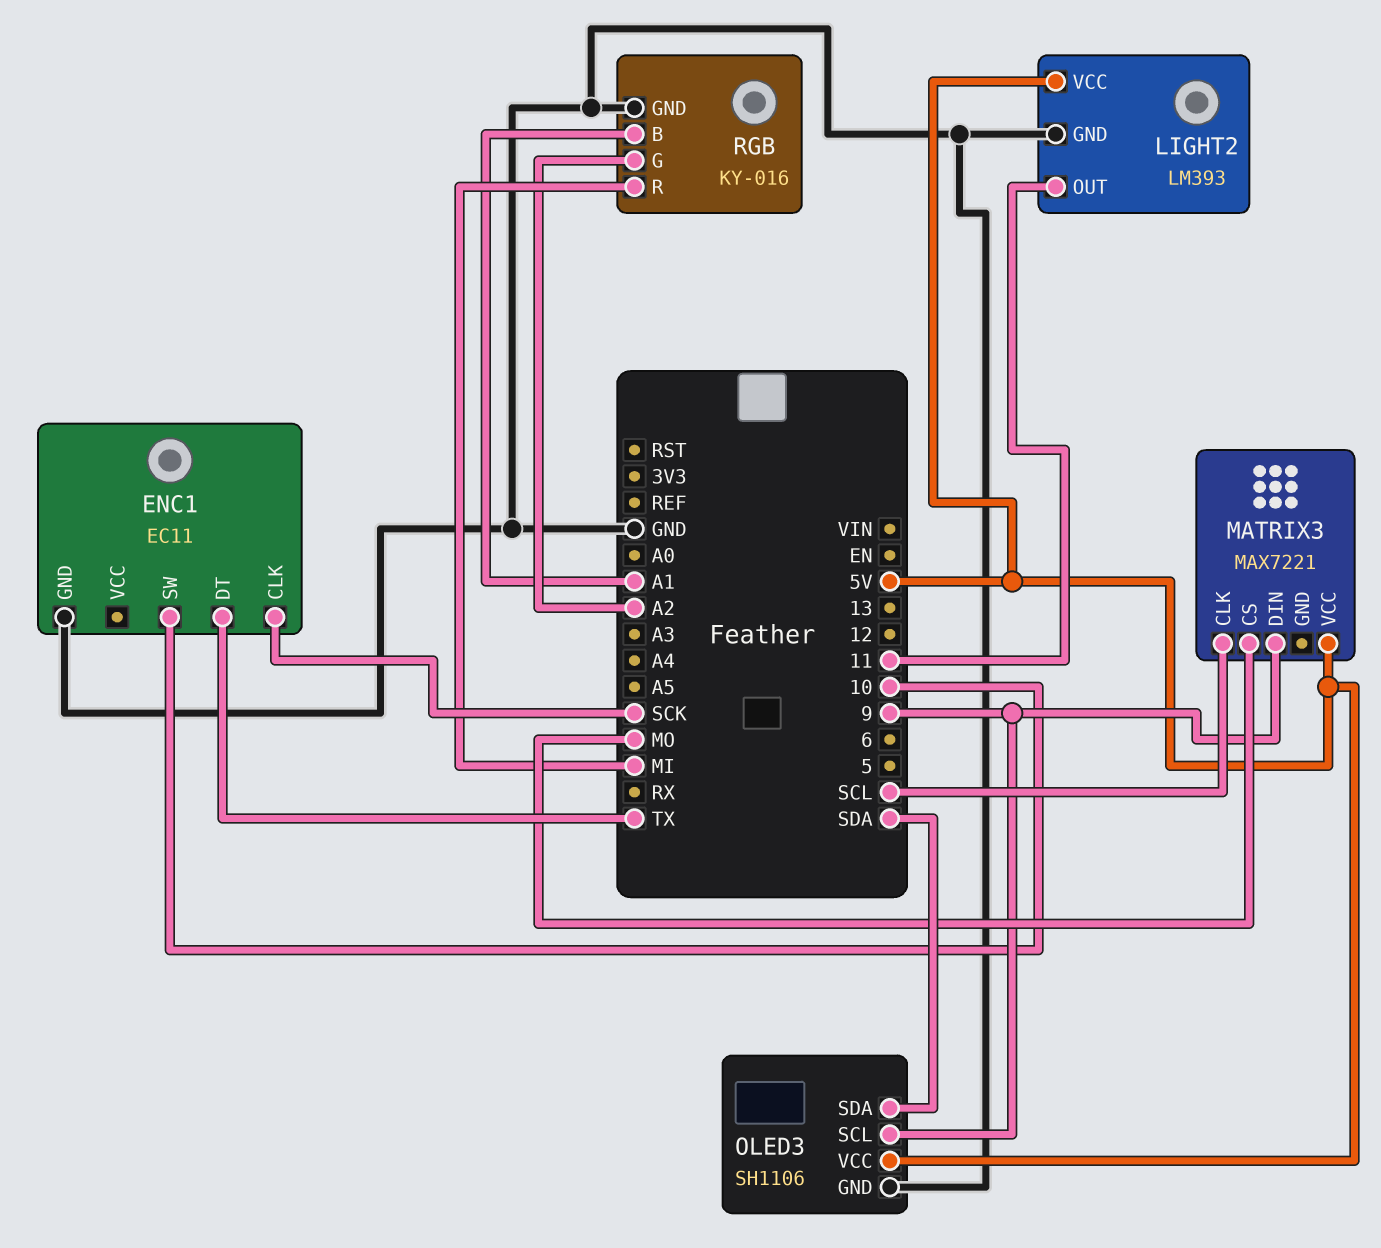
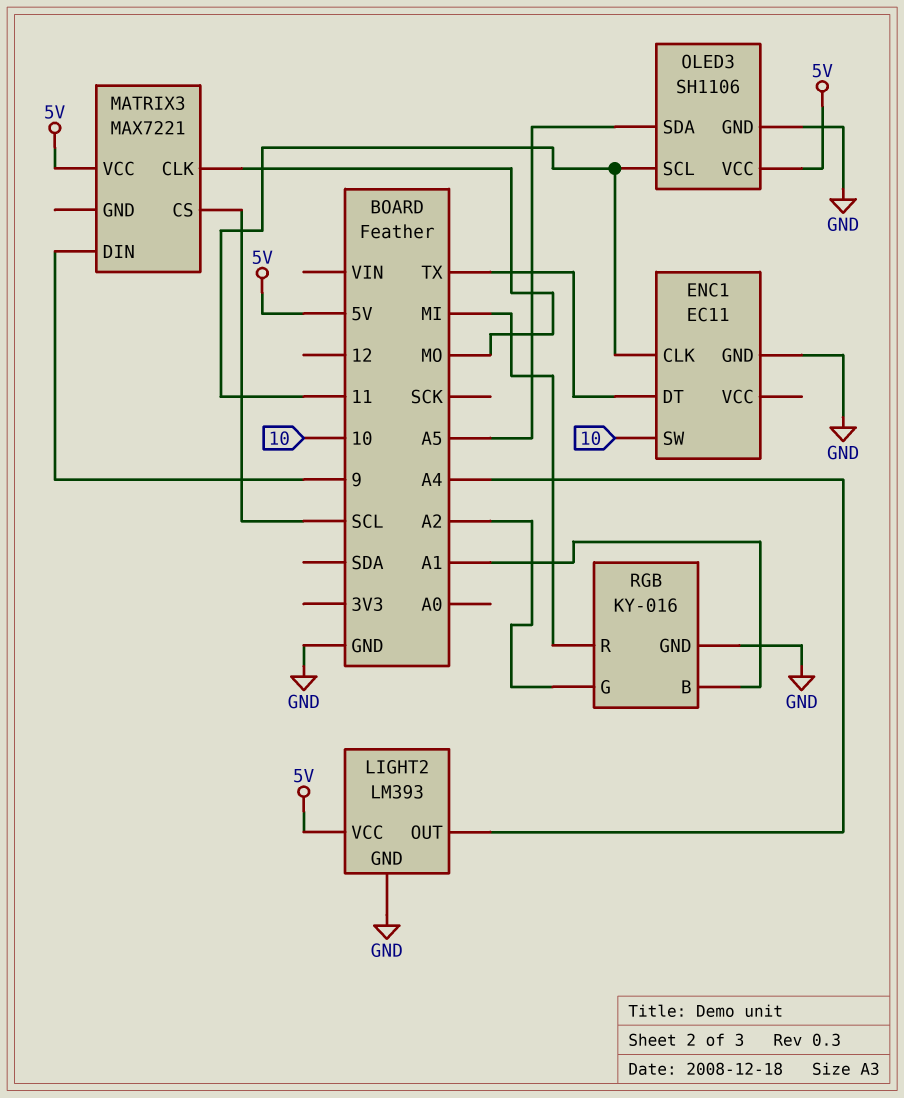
ENC1 pin CLK: SCK -> 11
LIGHT2 pin OUT: 11 -> A4
MATRIX3 pin CLK: SCL -> MO
MATRIX3 pin CS: MO -> SCL
OLED3 pin SCL: 9 -> 11
OLED3 pin SDA: SDA -> A5

